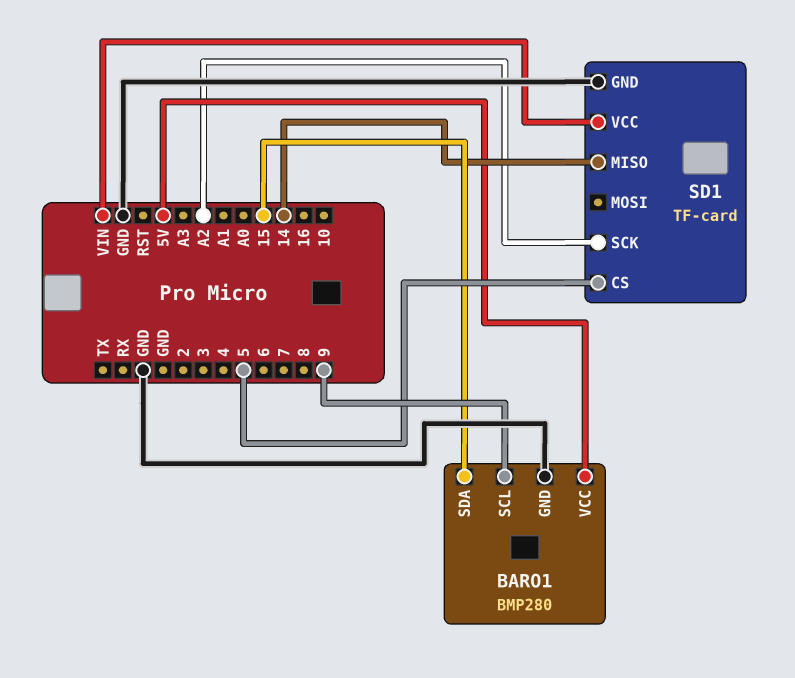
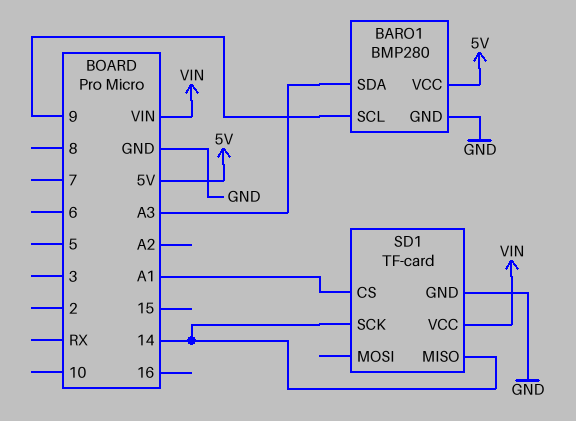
BARO1 pin SDA: 15 -> A3
SD1 pin CS: 5 -> A1
SD1 pin SCK: A2 -> 14

